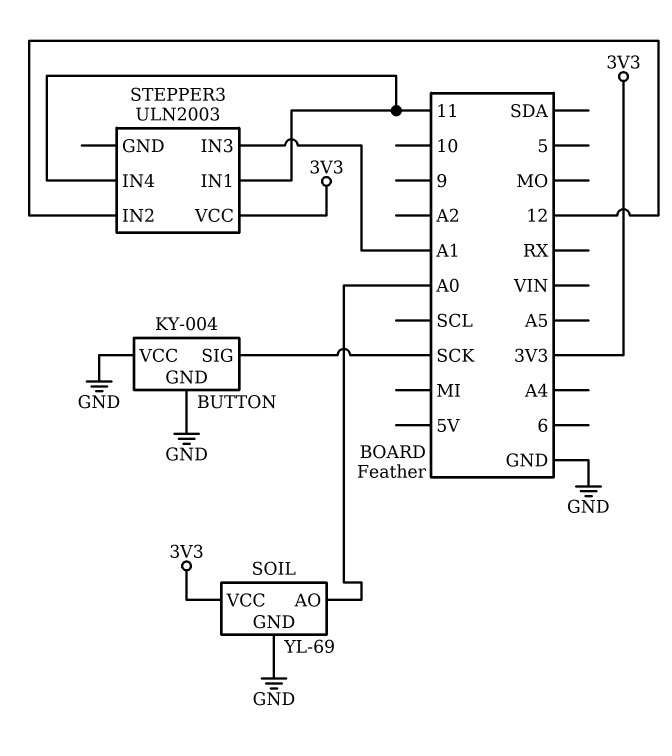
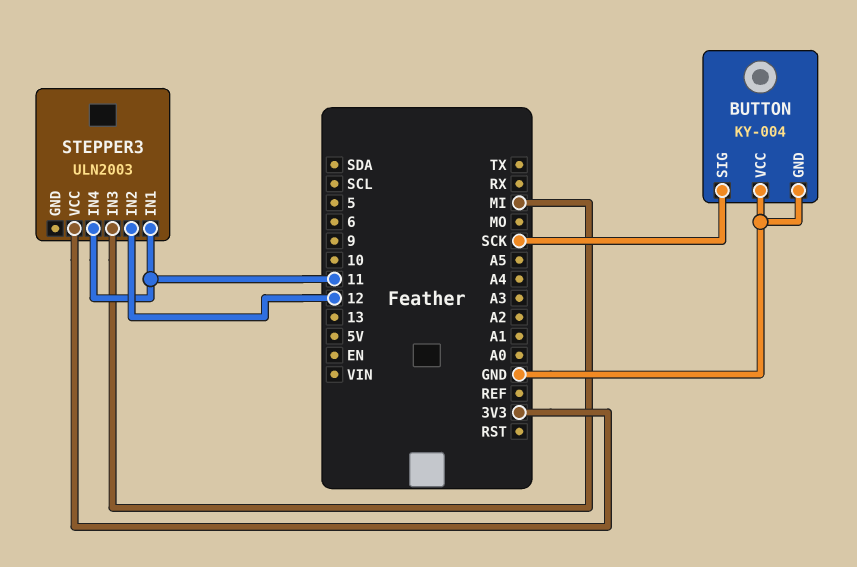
SOIL: YL-69 -> none
SOIL pin AO: A0 -> none
SOIL pin GND: GND -> none
SOIL pin VCC: 3V3 -> none
STEPPER3 pin IN3: A1 -> MI

